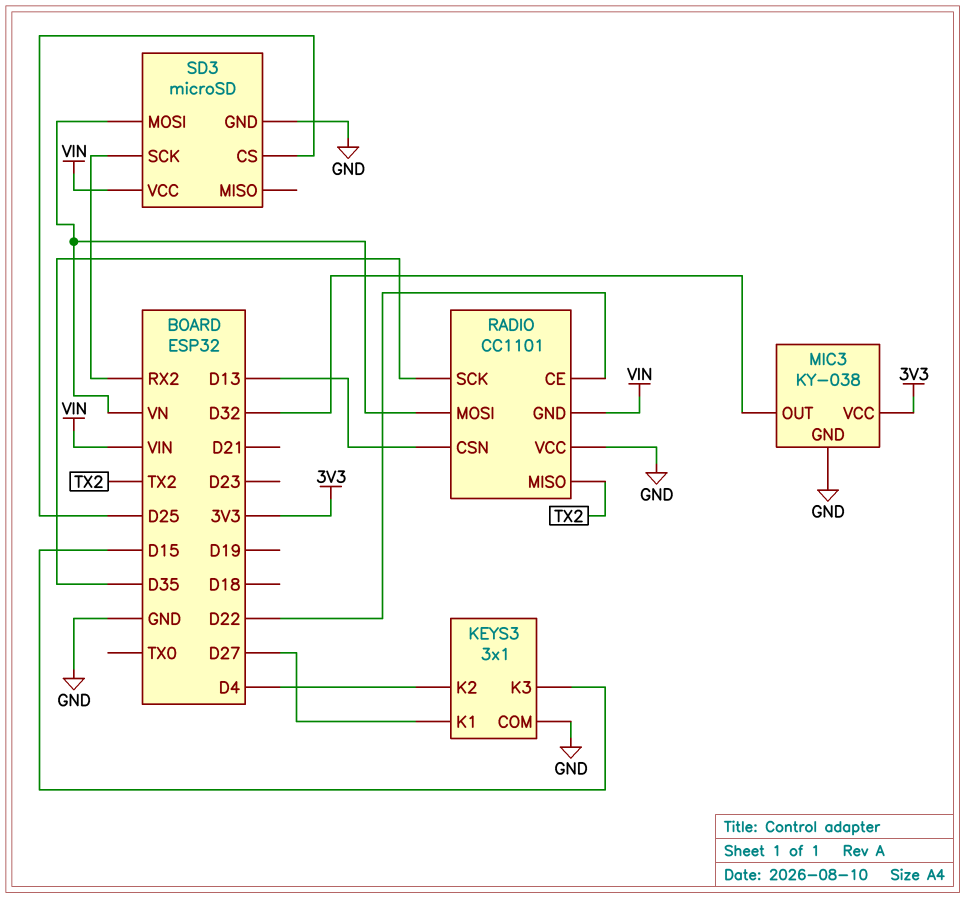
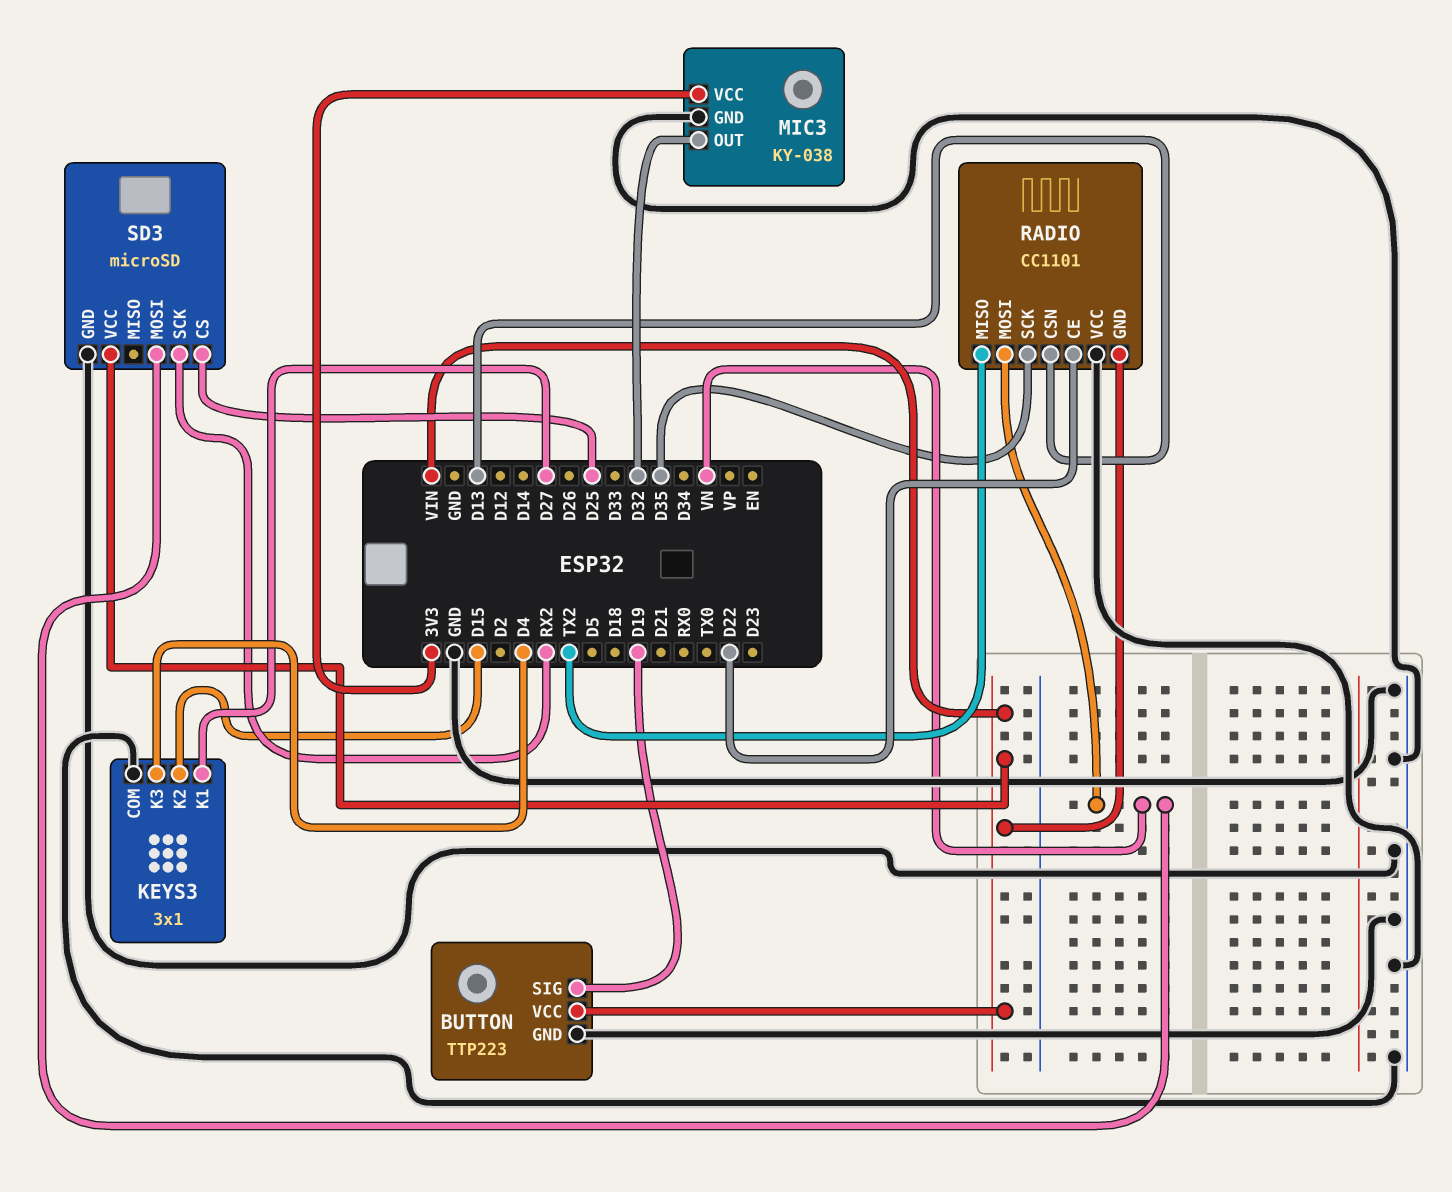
BUTTON: none -> TTP223
BUTTON pin GND: none -> GND
BUTTON pin SIG: none -> D19
BUTTON pin VCC: none -> VIN
KEYS3 pin K2: D4 -> D15
KEYS3 pin K3: D15 -> D4

